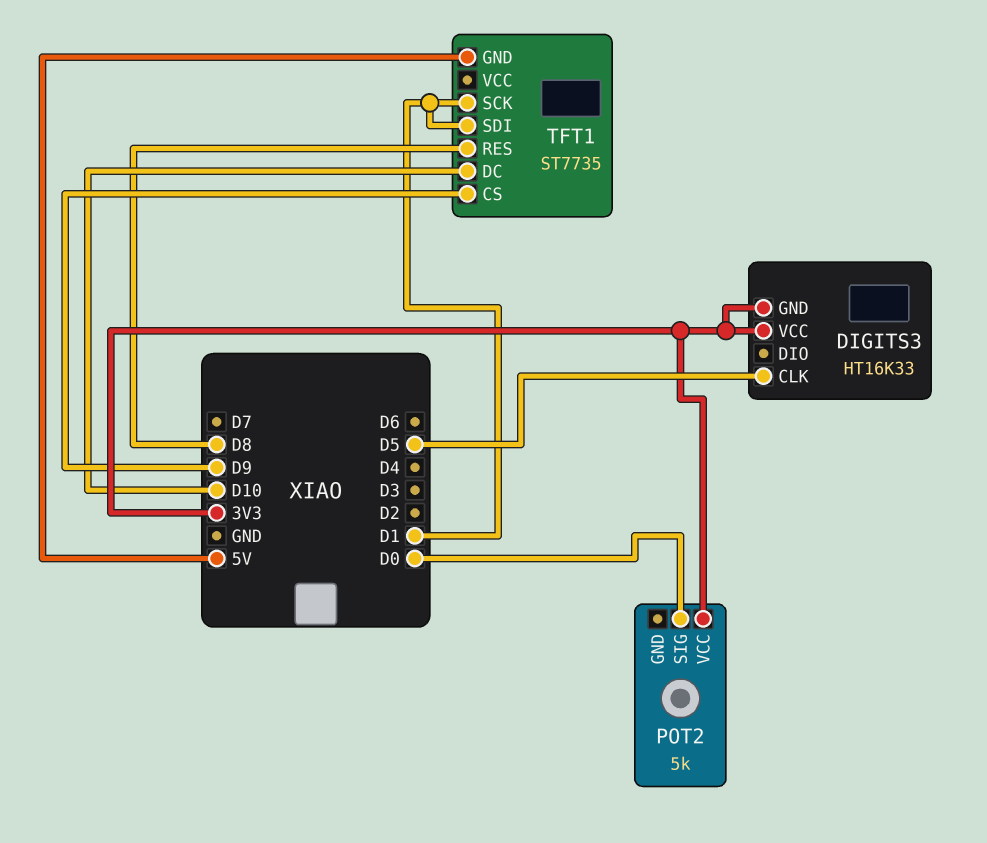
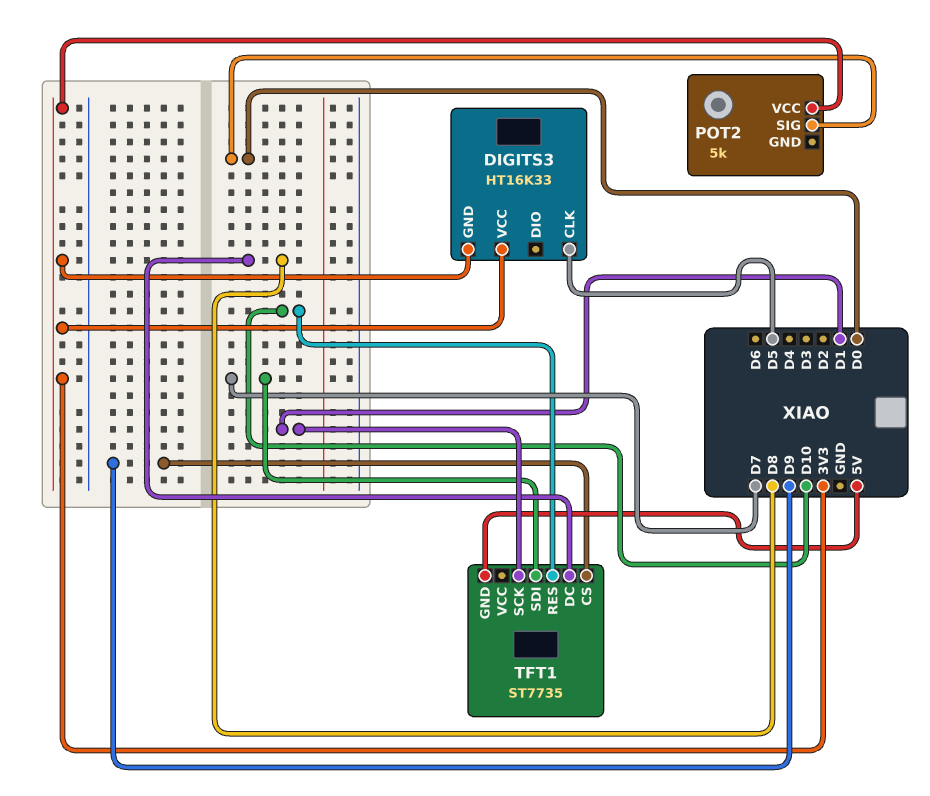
TFT1 pin DC: D10 -> D8
TFT1 pin RES: D8 -> D10
TFT1 pin SDI: D1 -> D7

